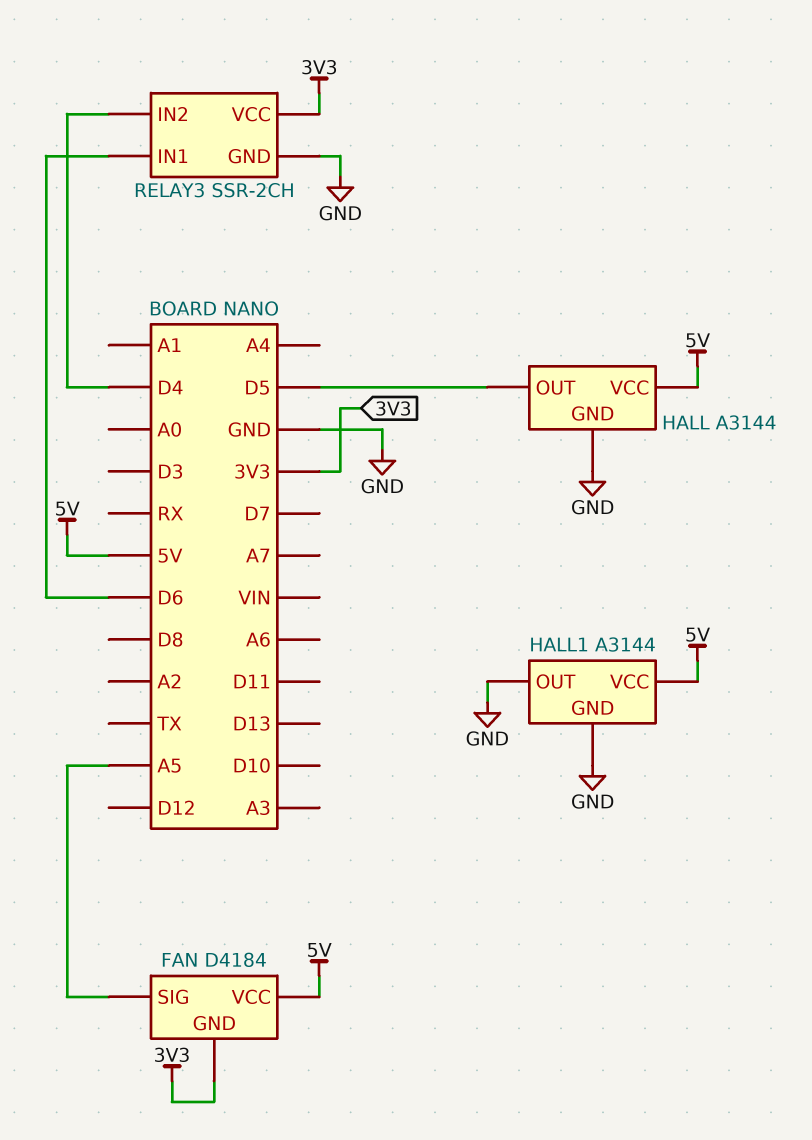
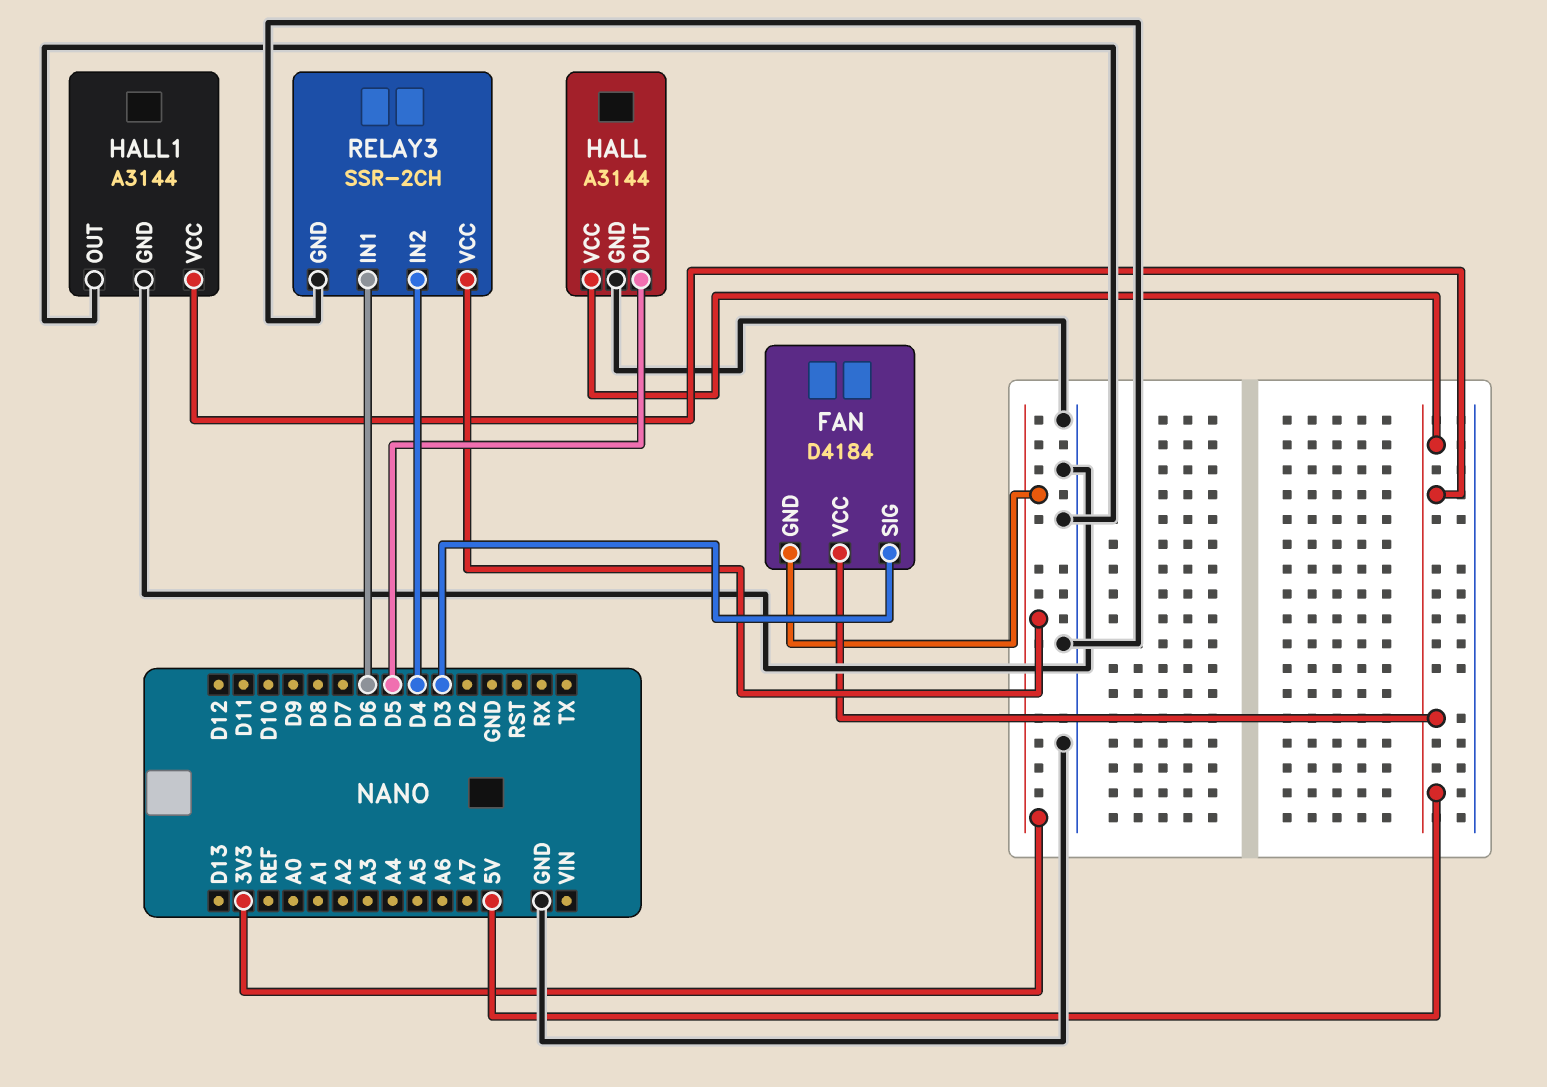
FAN pin SIG: A5 -> D3

